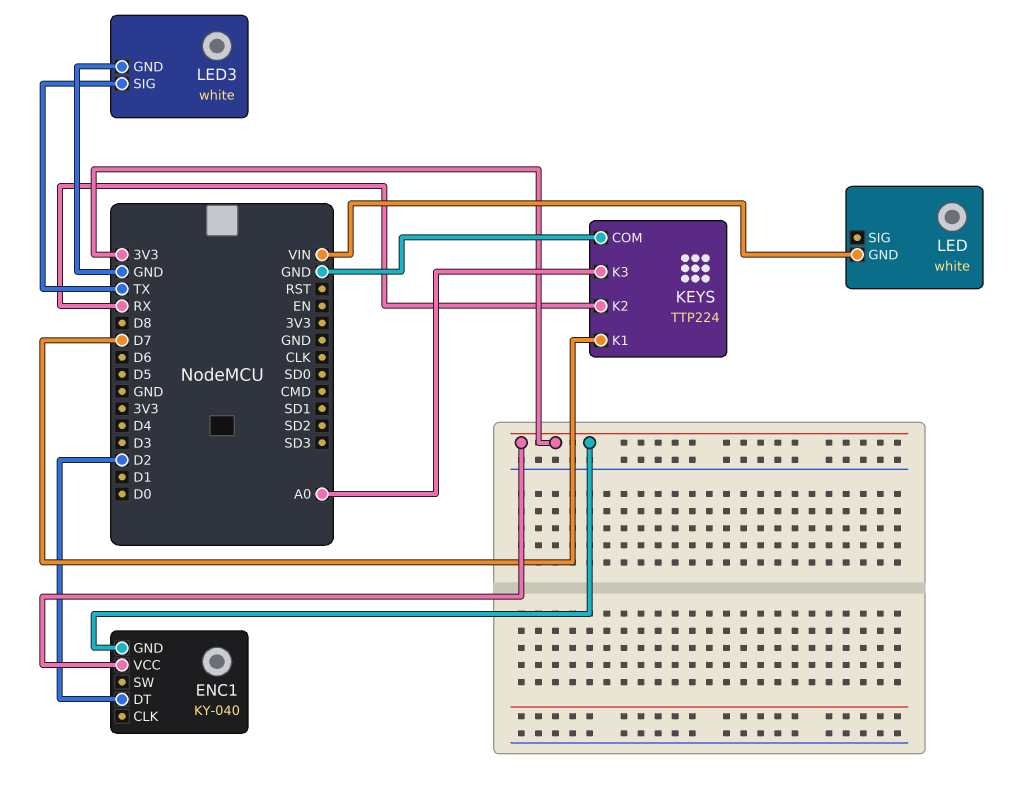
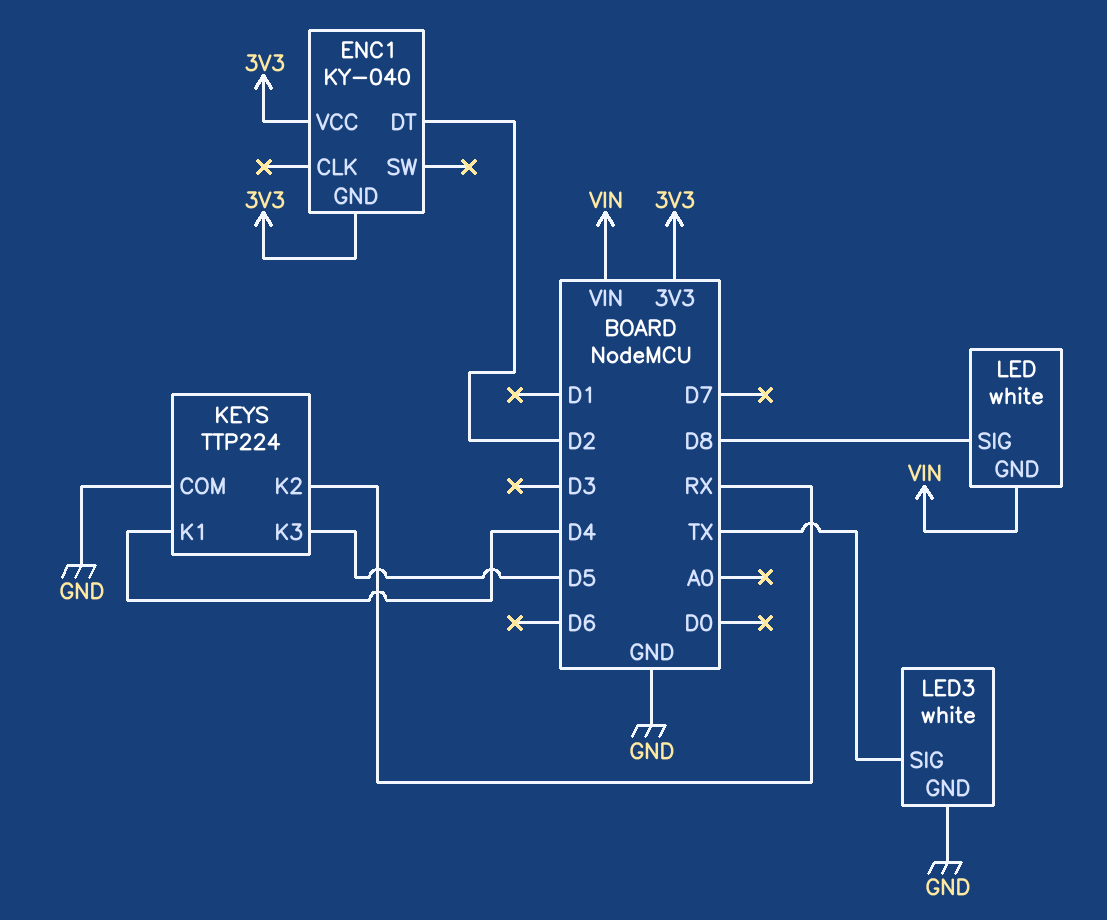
KEYS pin K1: D7 -> D4
KEYS pin K3: A0 -> D5
LED pin SIG: none -> D8

